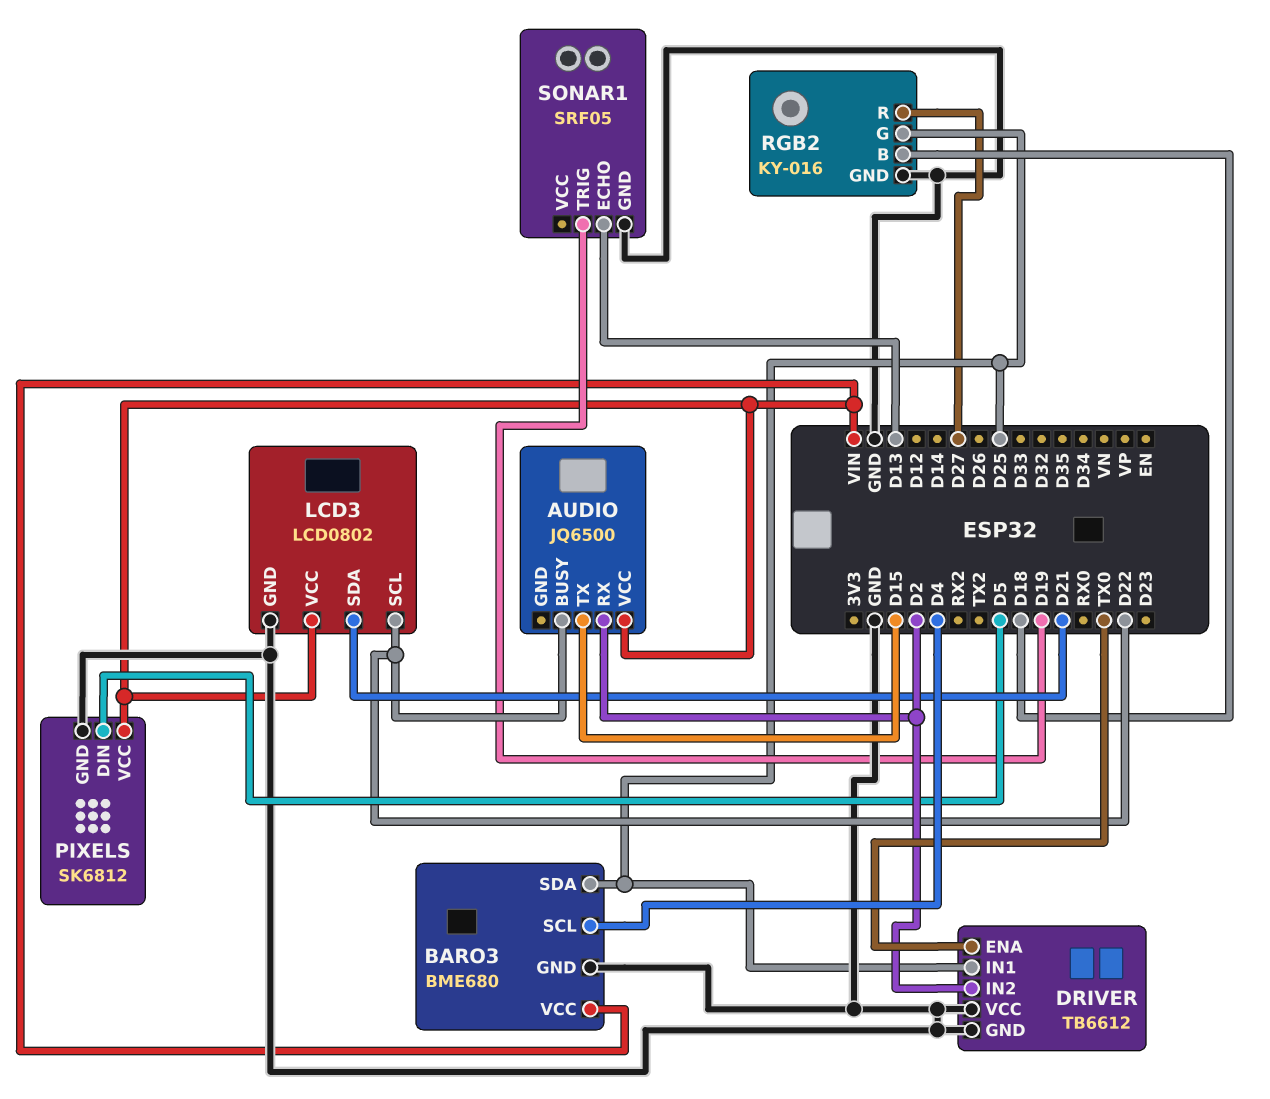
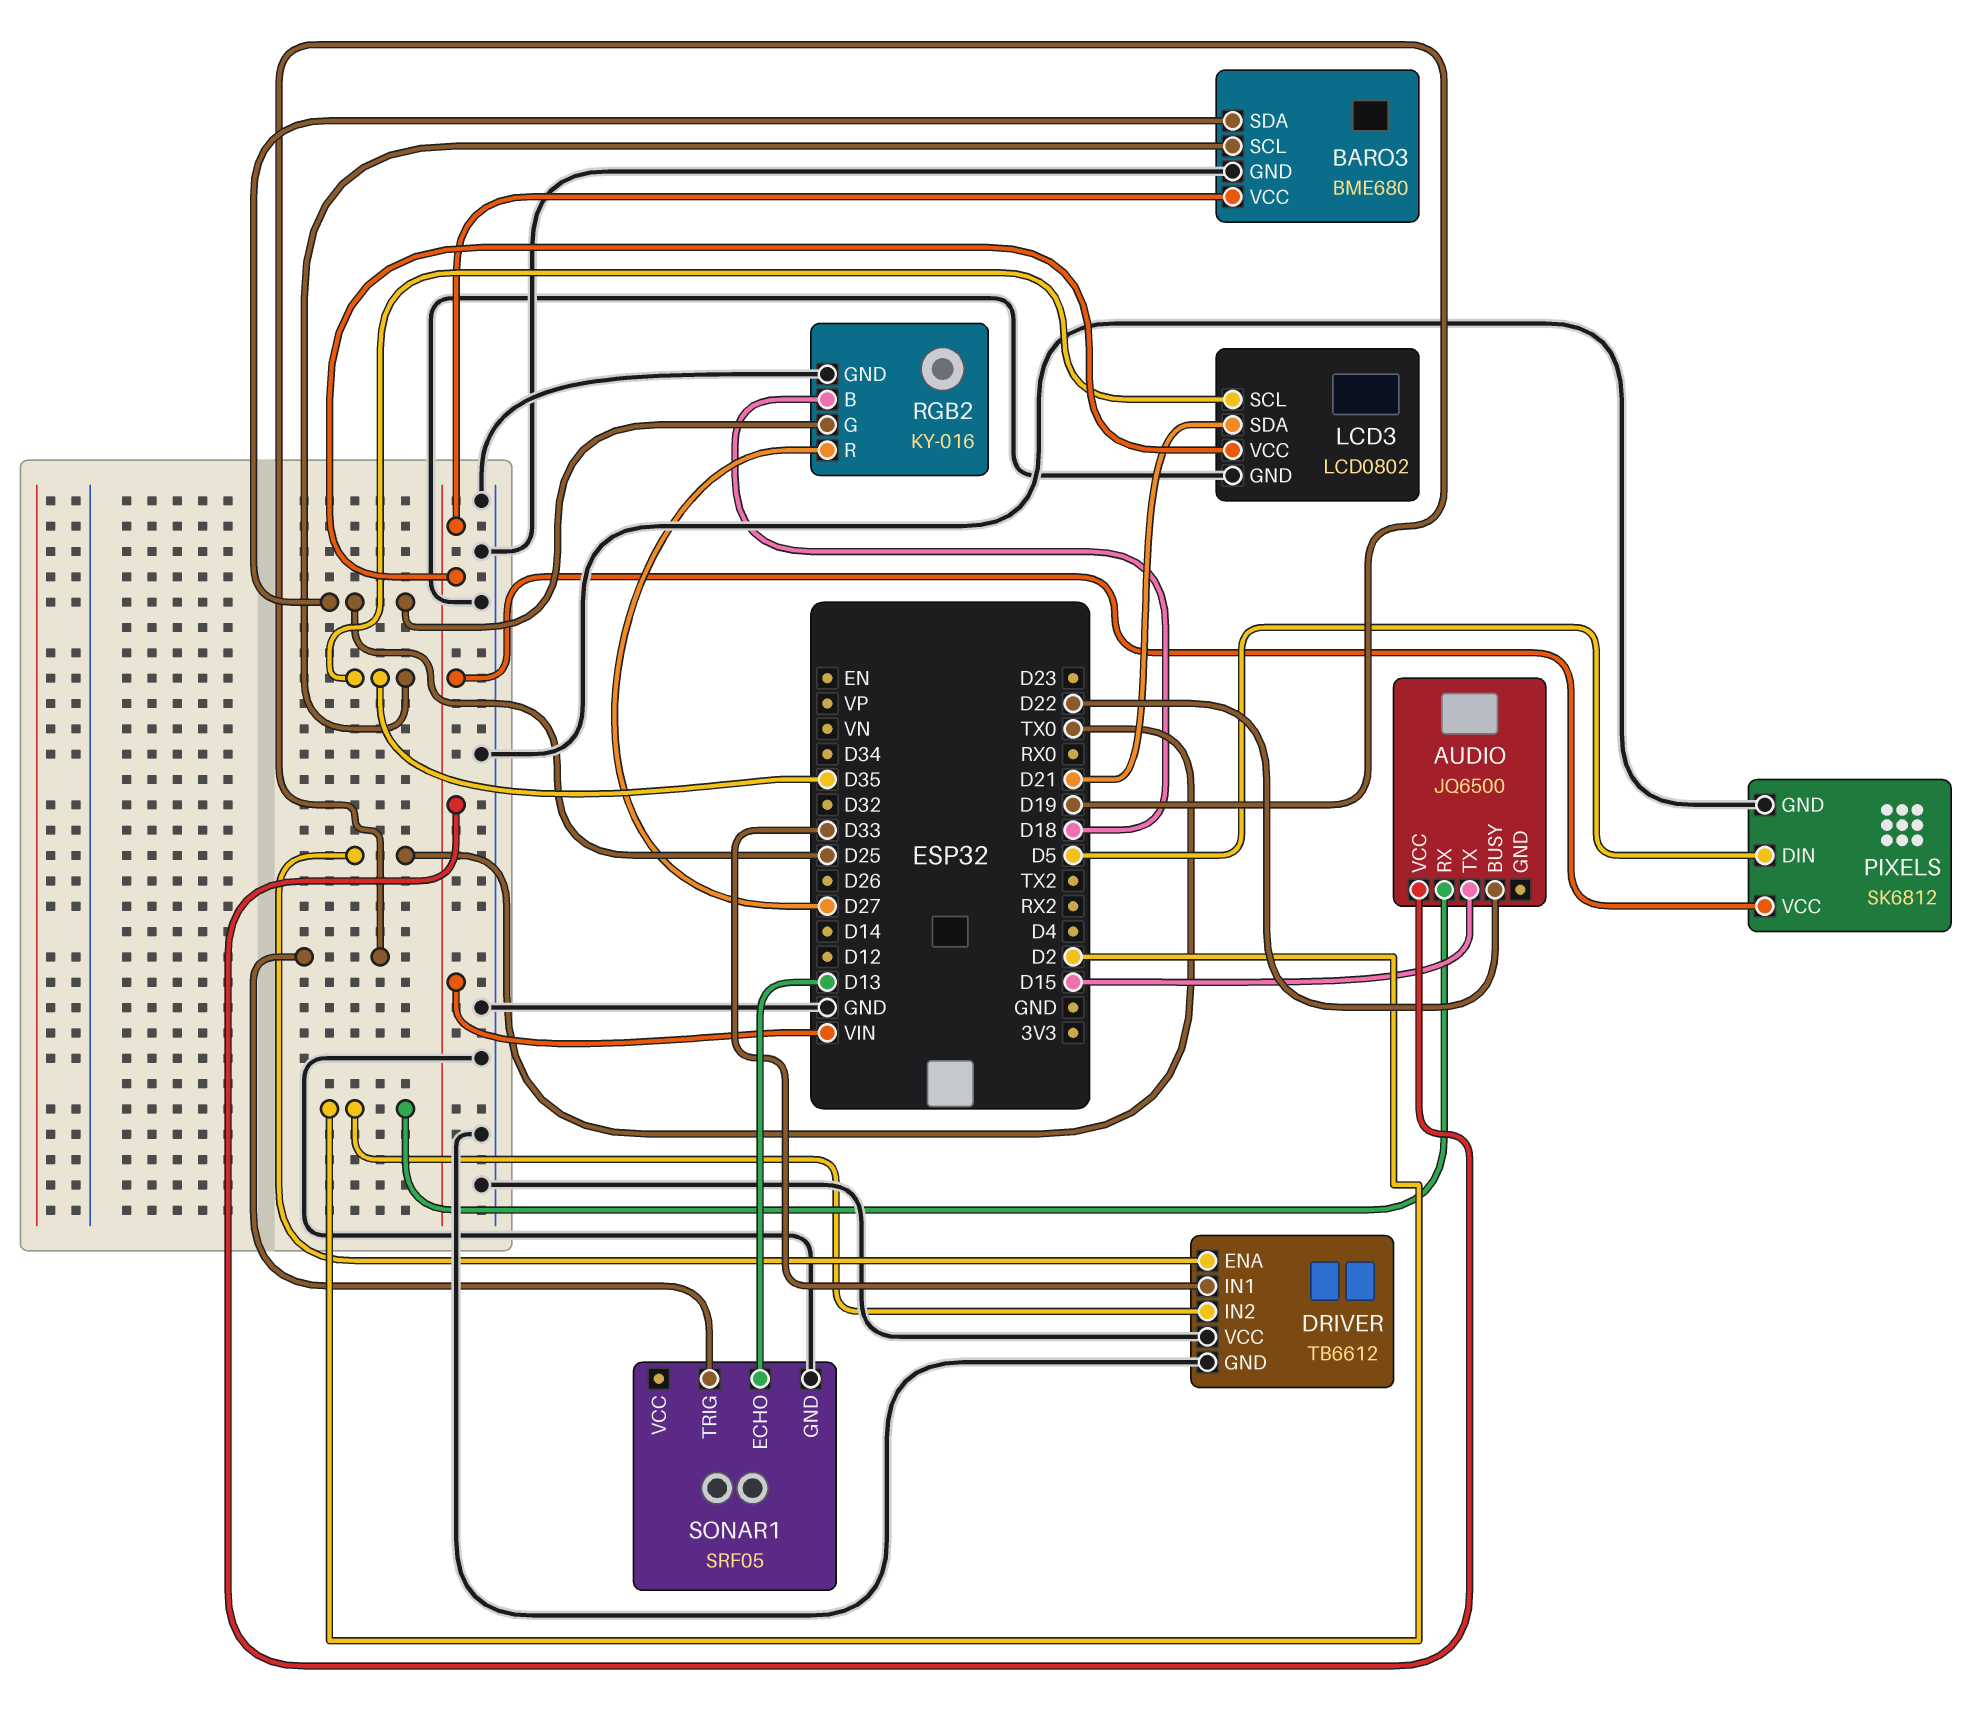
BARO3 pin SCL: D4 -> D35
DRIVER pin IN1: D25 -> D33
LCD3 pin SCL: D22 -> D35

